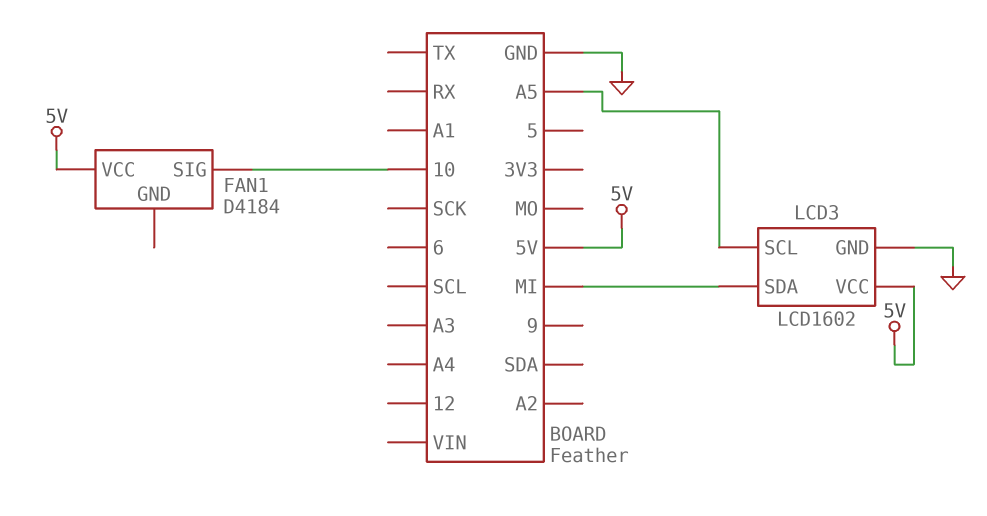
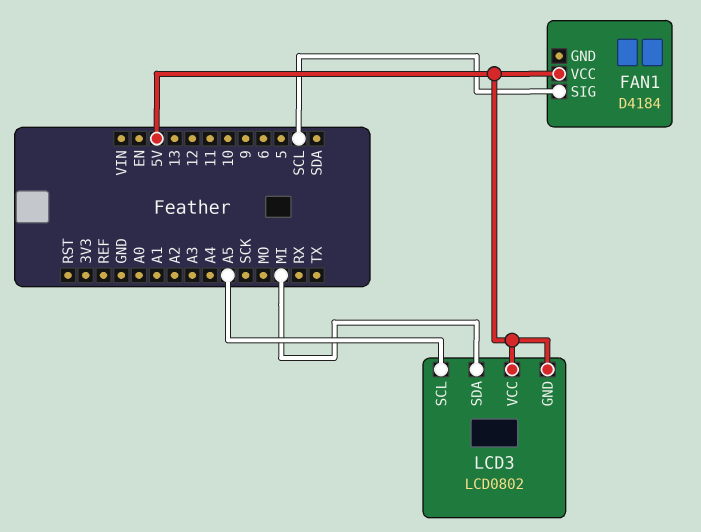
FAN1 pin SIG: 10 -> SCL
LCD3: LCD1602 -> LCD0802
LCD3 pin GND: GND -> 5V

